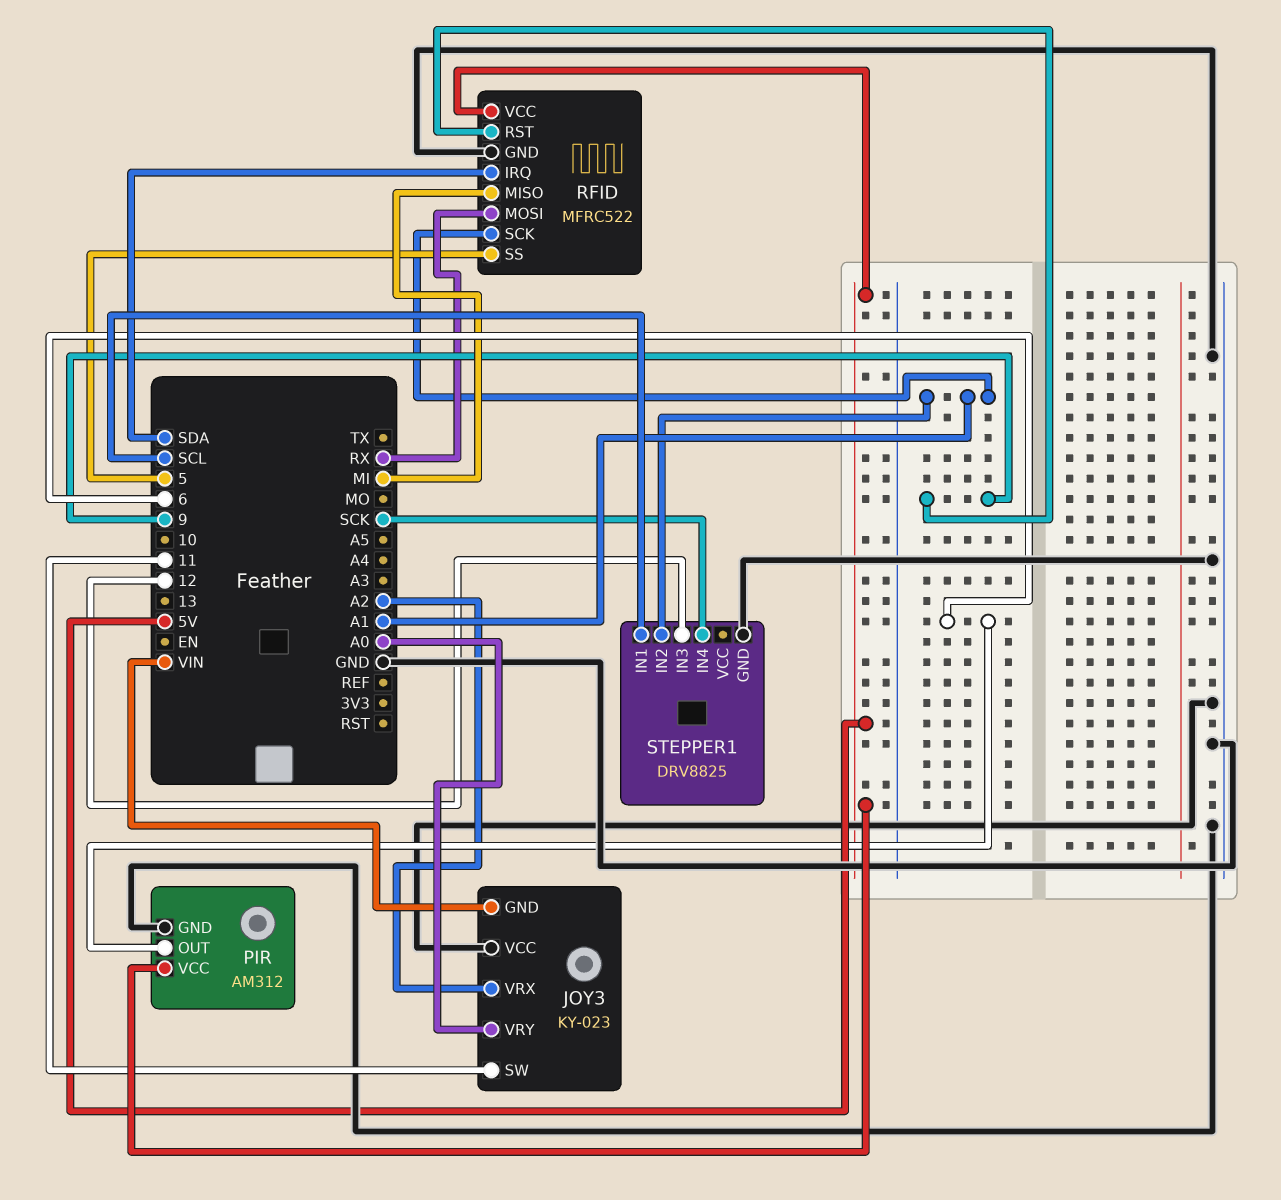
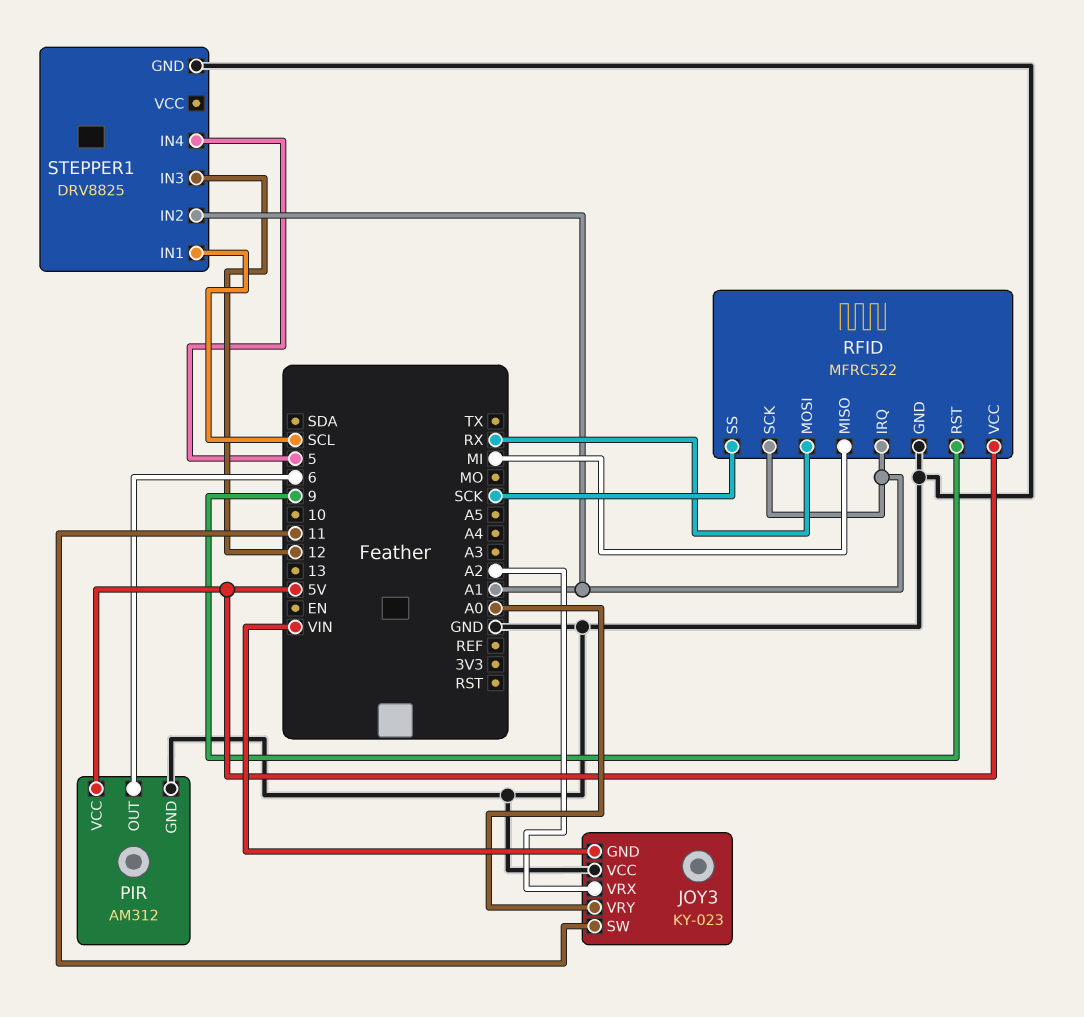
RFID pin IRQ: SDA -> A1
RFID pin SS: 5 -> SCK
STEPPER1 pin IN4: SCK -> 5

